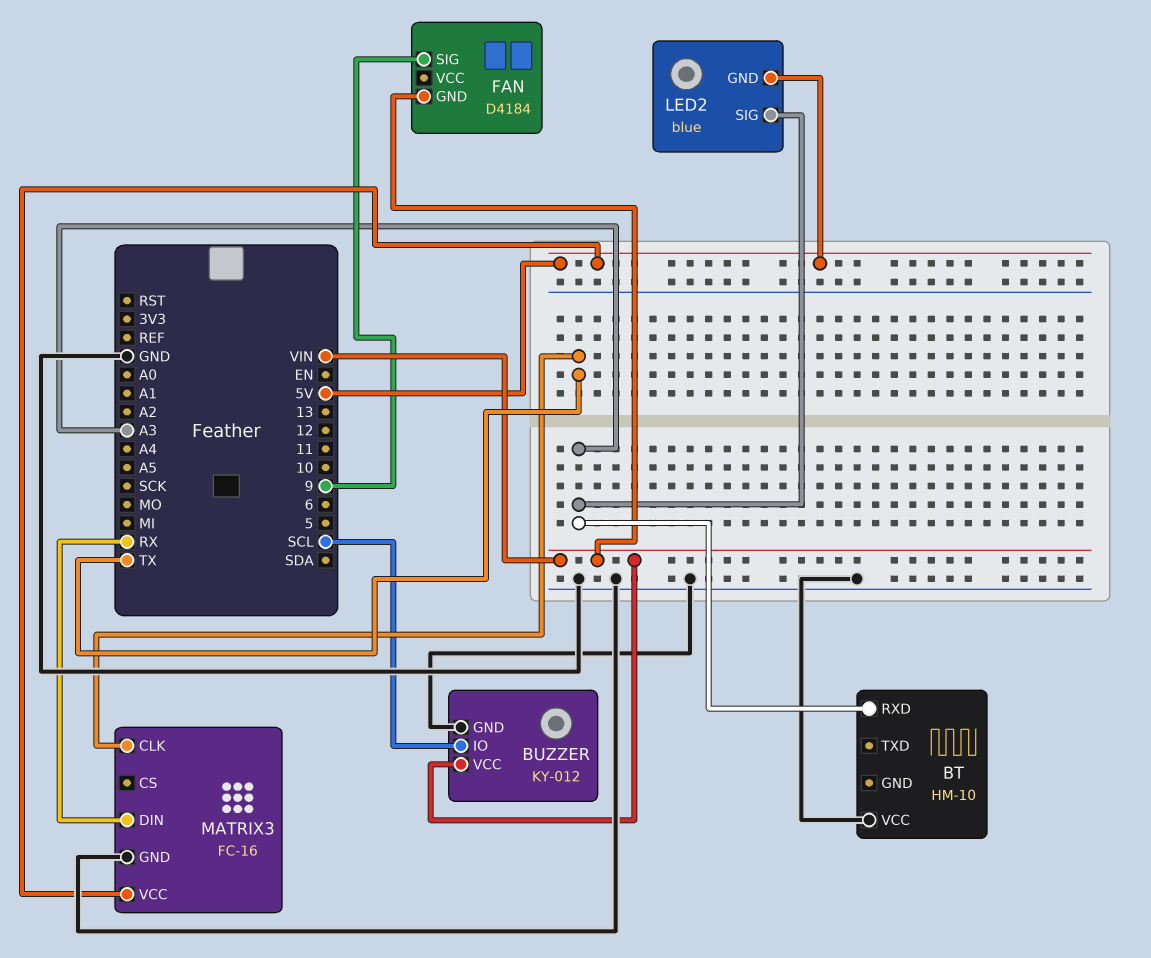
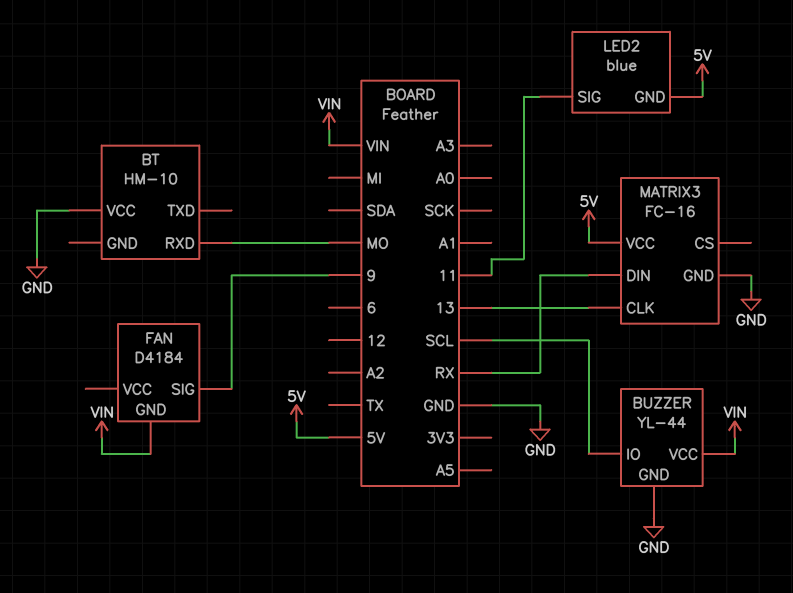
BT pin RXD: A3 -> MO
BUZZER: KY-012 -> YL-44
LED2 pin SIG: A3 -> 11
MATRIX3 pin CLK: TX -> 13

